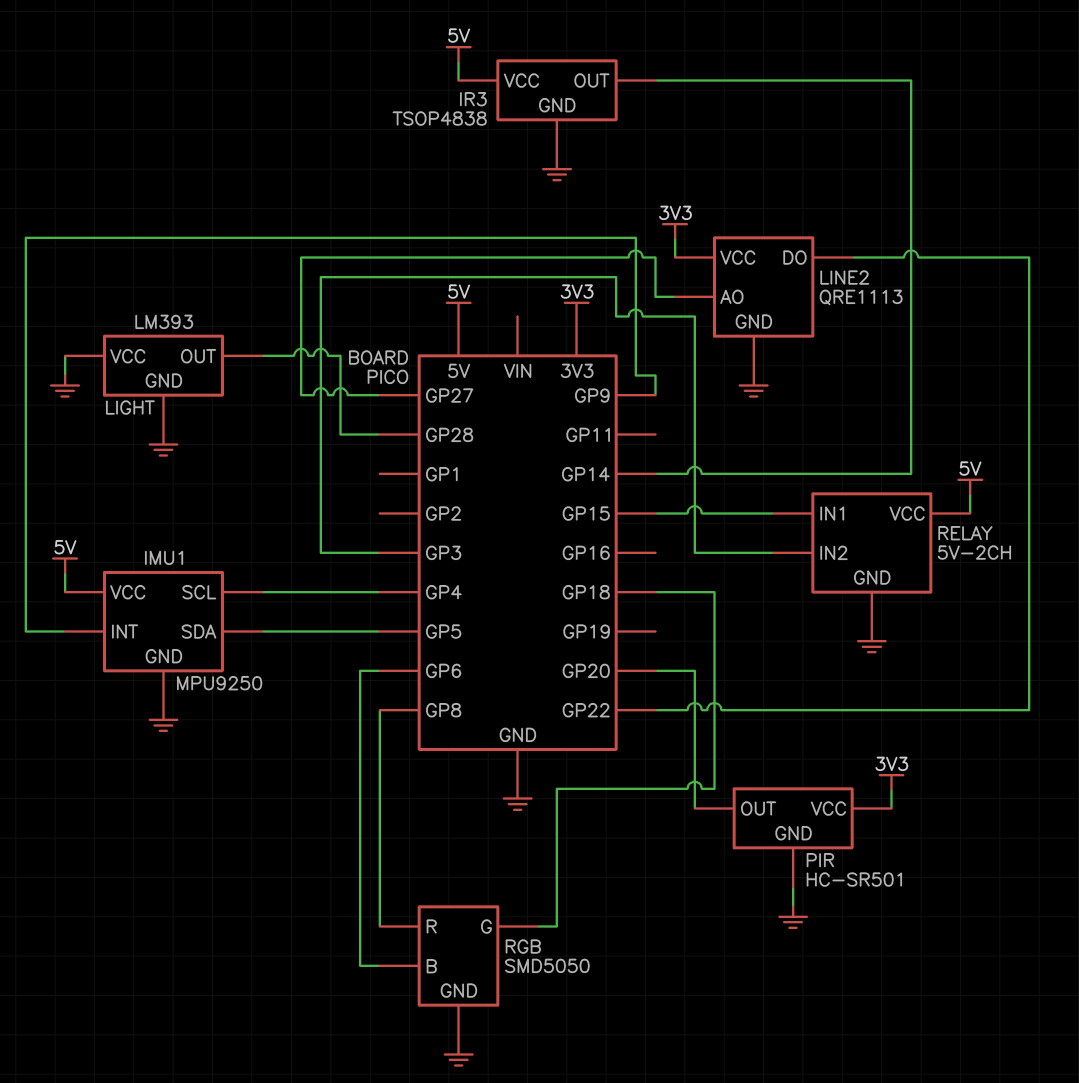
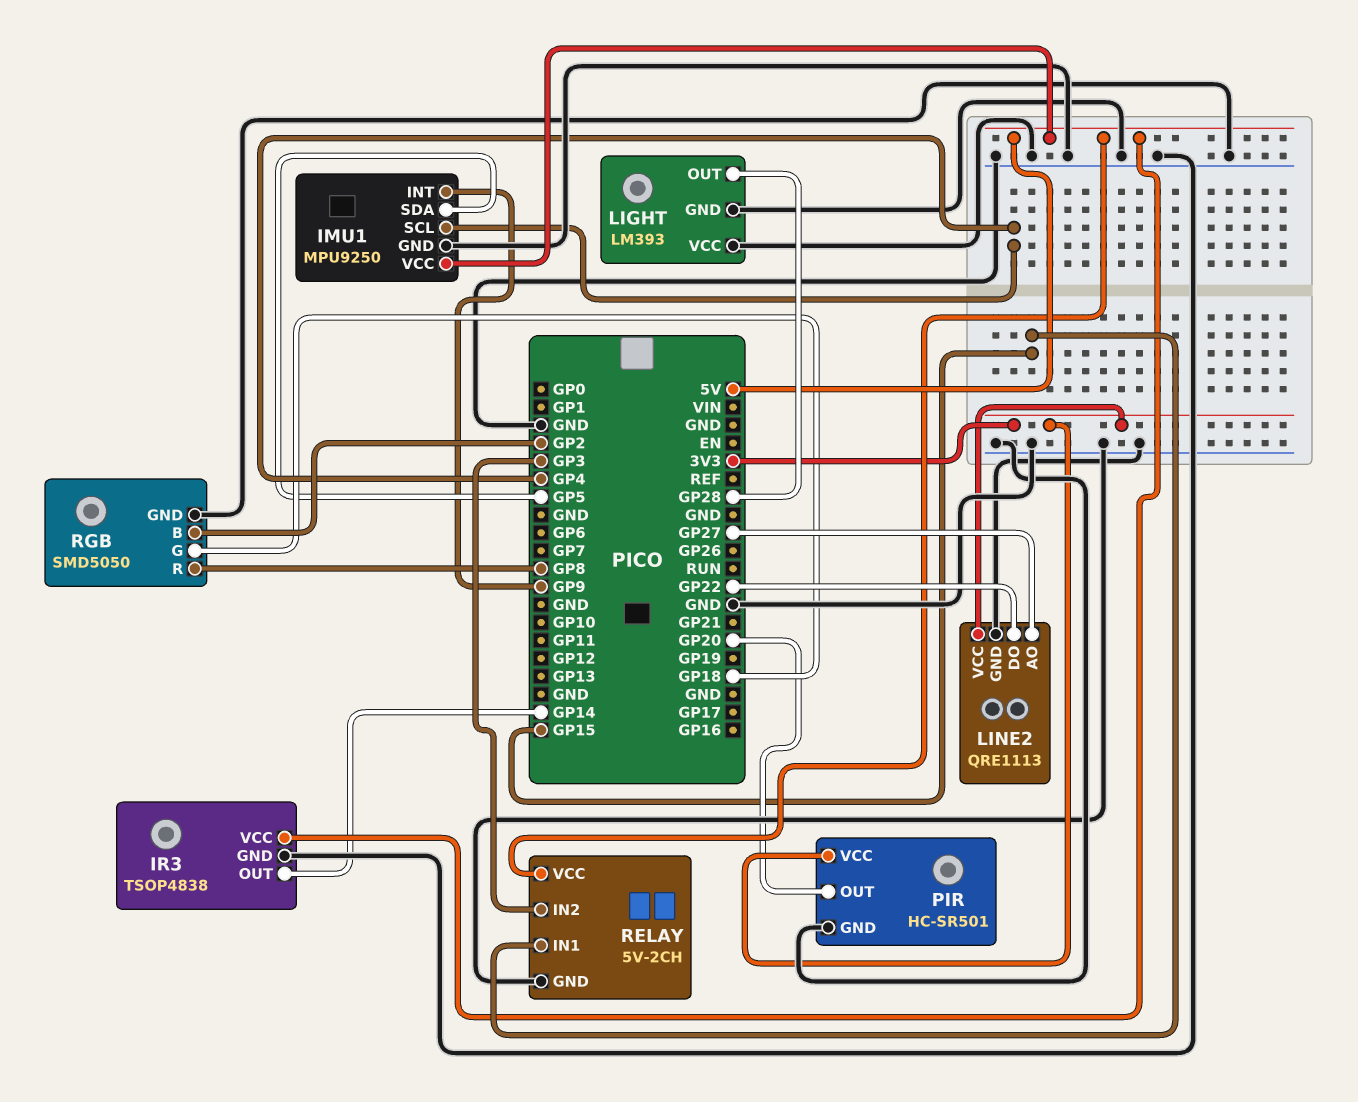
RGB pin B: GP6 -> GP2

